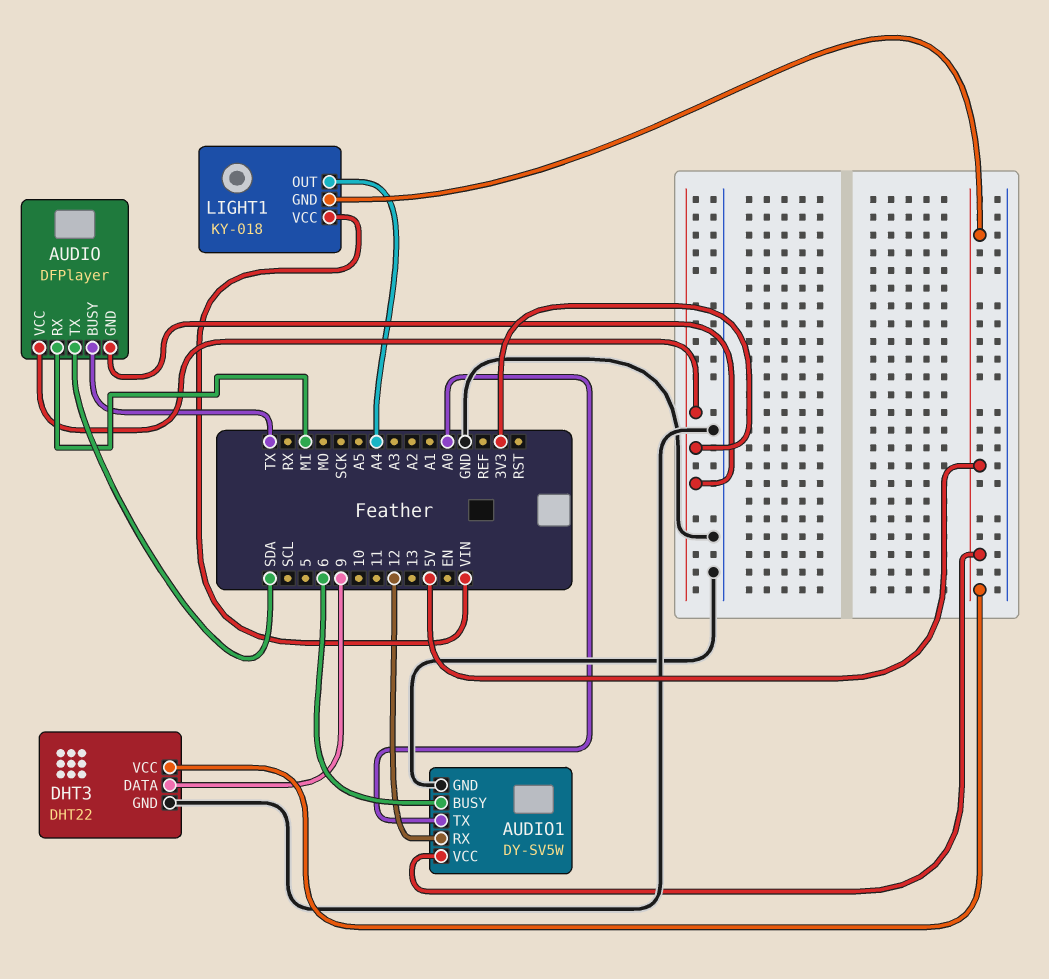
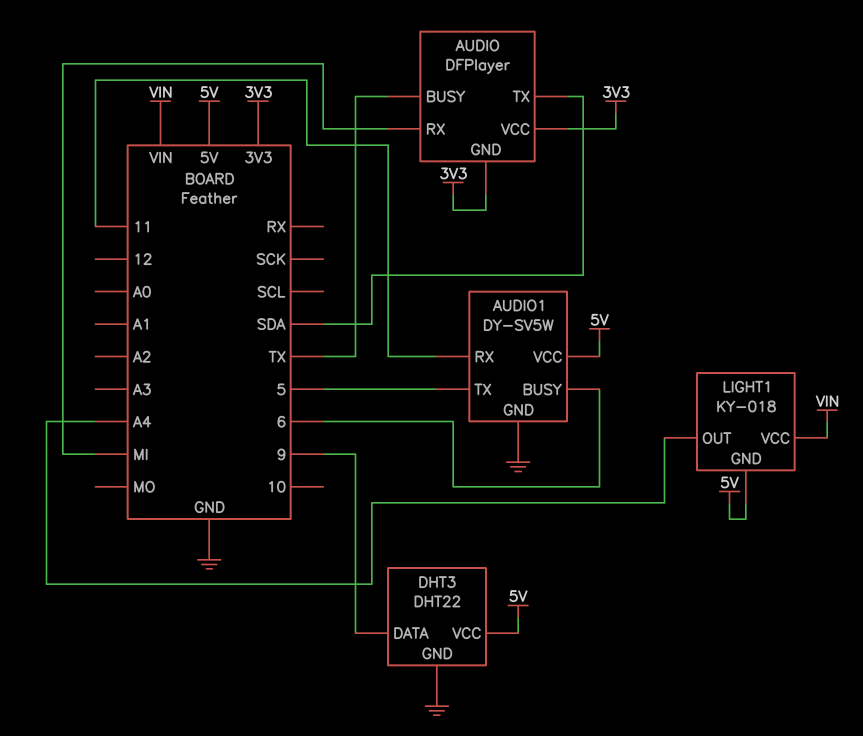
AUDIO1 pin RX: 12 -> 11
AUDIO1 pin TX: A0 -> 5

